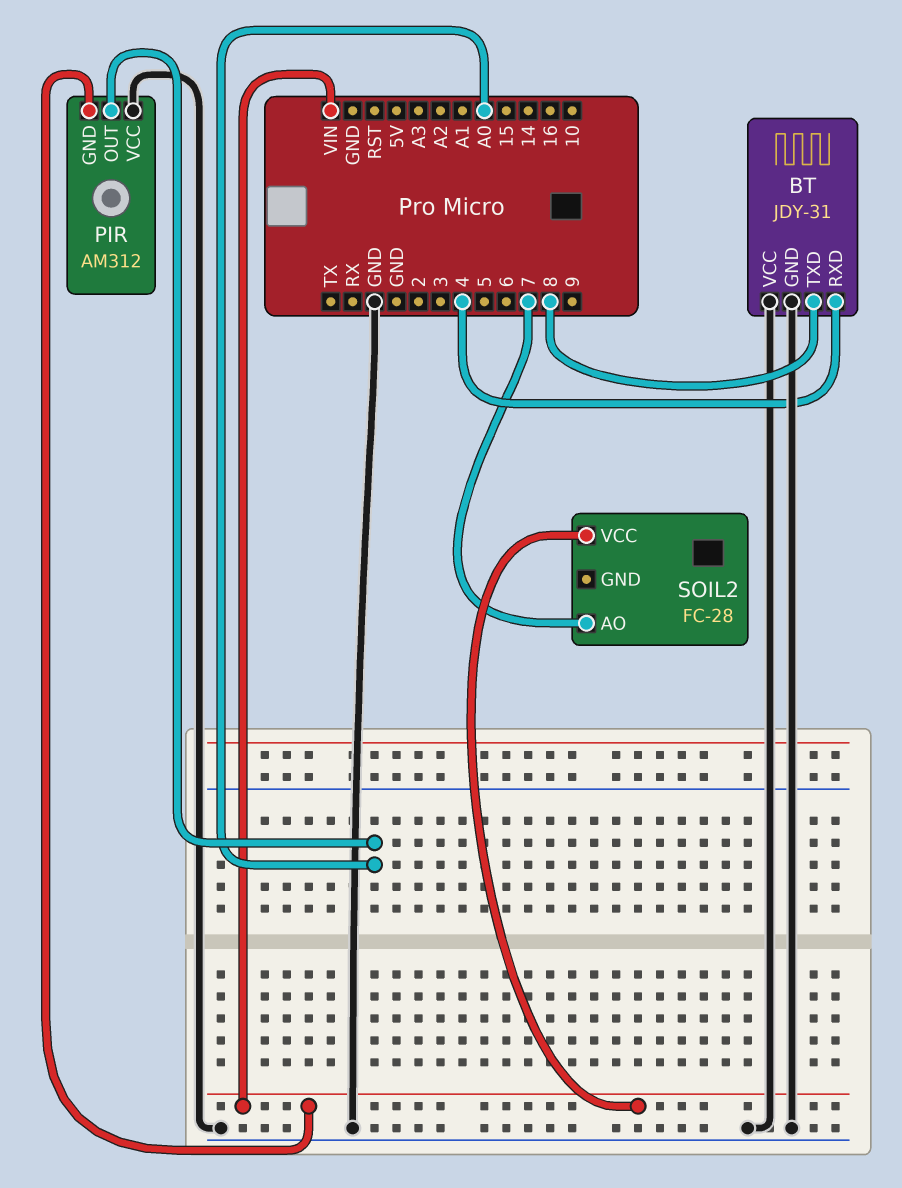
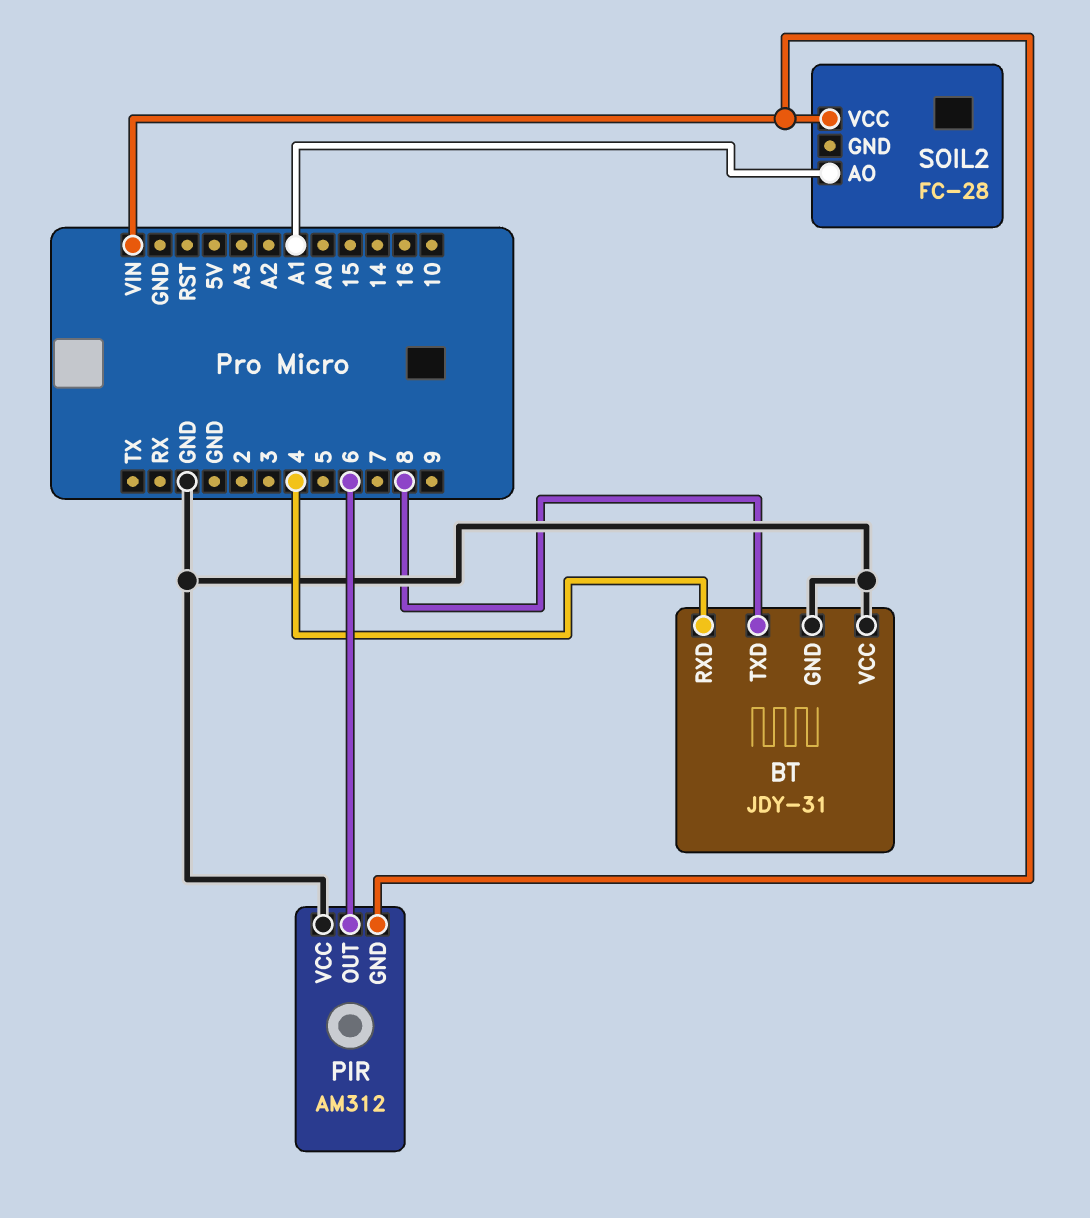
PIR pin OUT: A0 -> 6
SOIL2 pin AO: 7 -> A1

